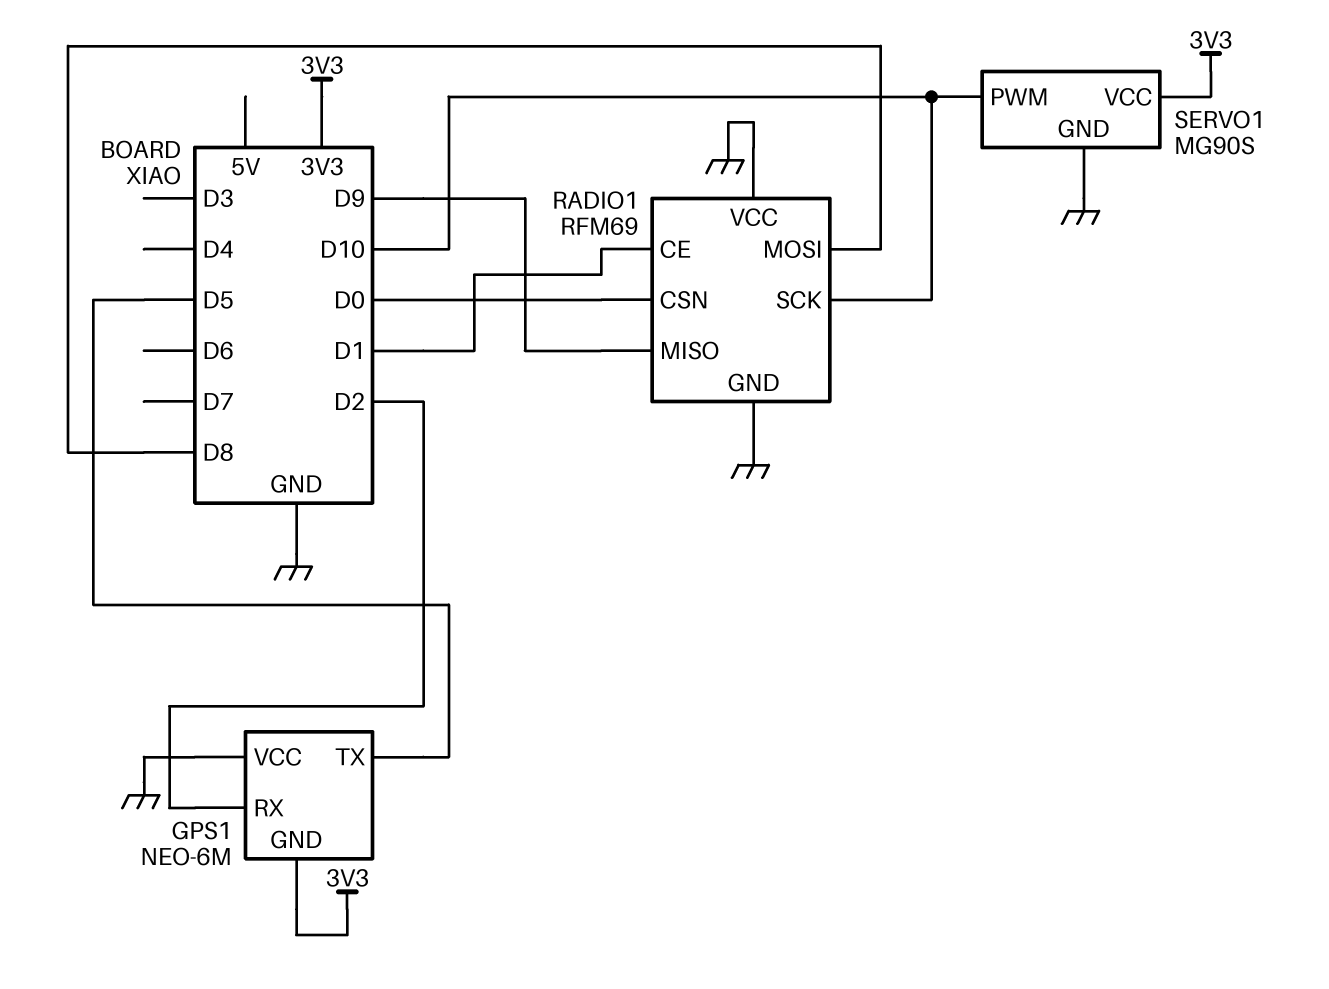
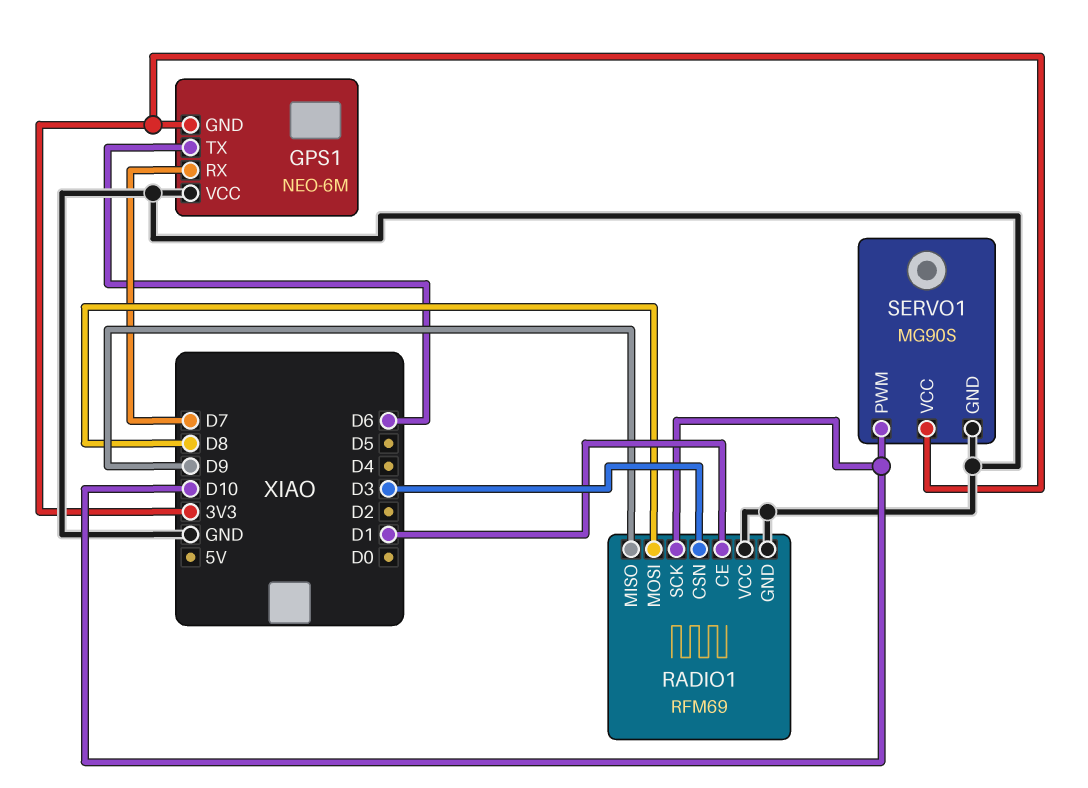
GPS1 pin RX: D2 -> D7
GPS1 pin TX: D5 -> D6
RADIO1 pin CSN: D0 -> D3

